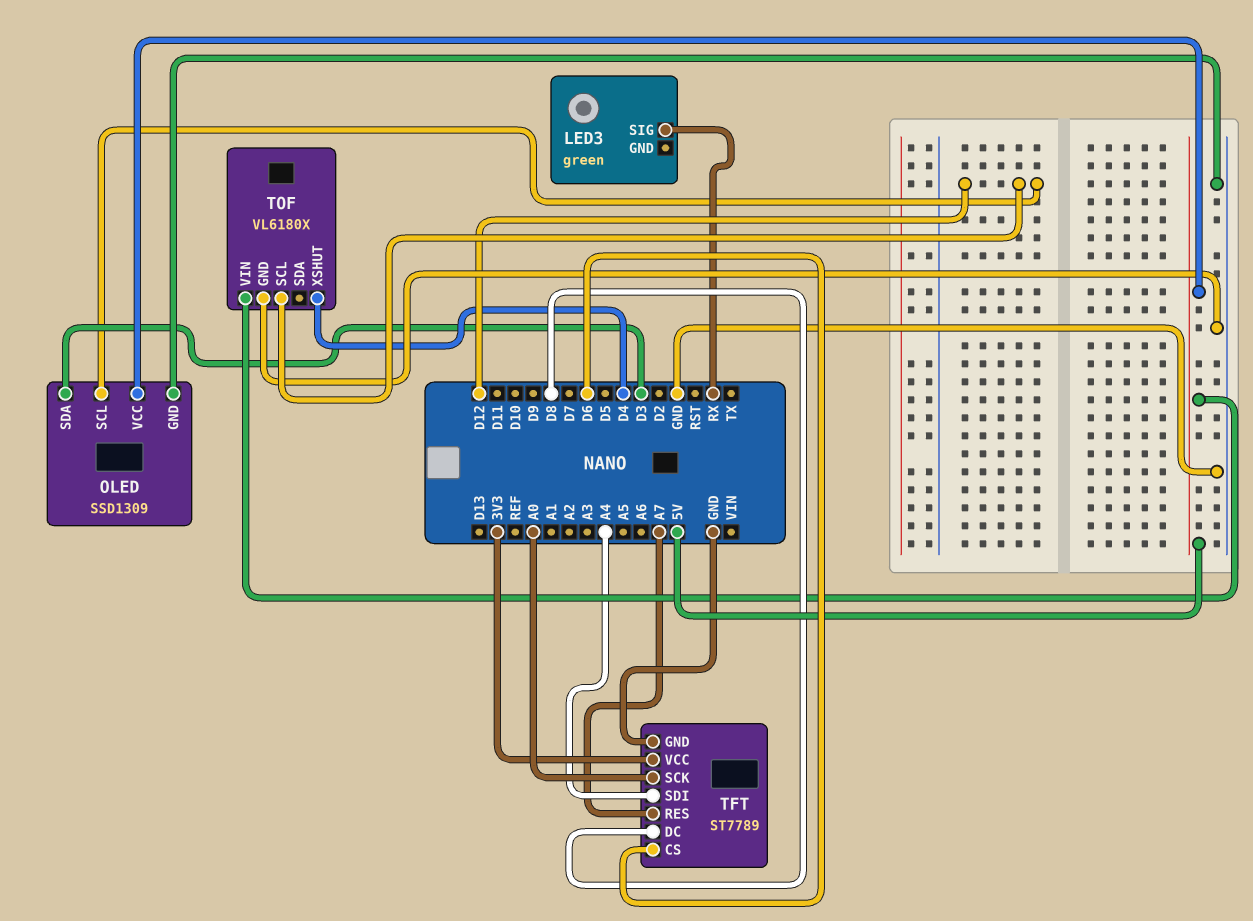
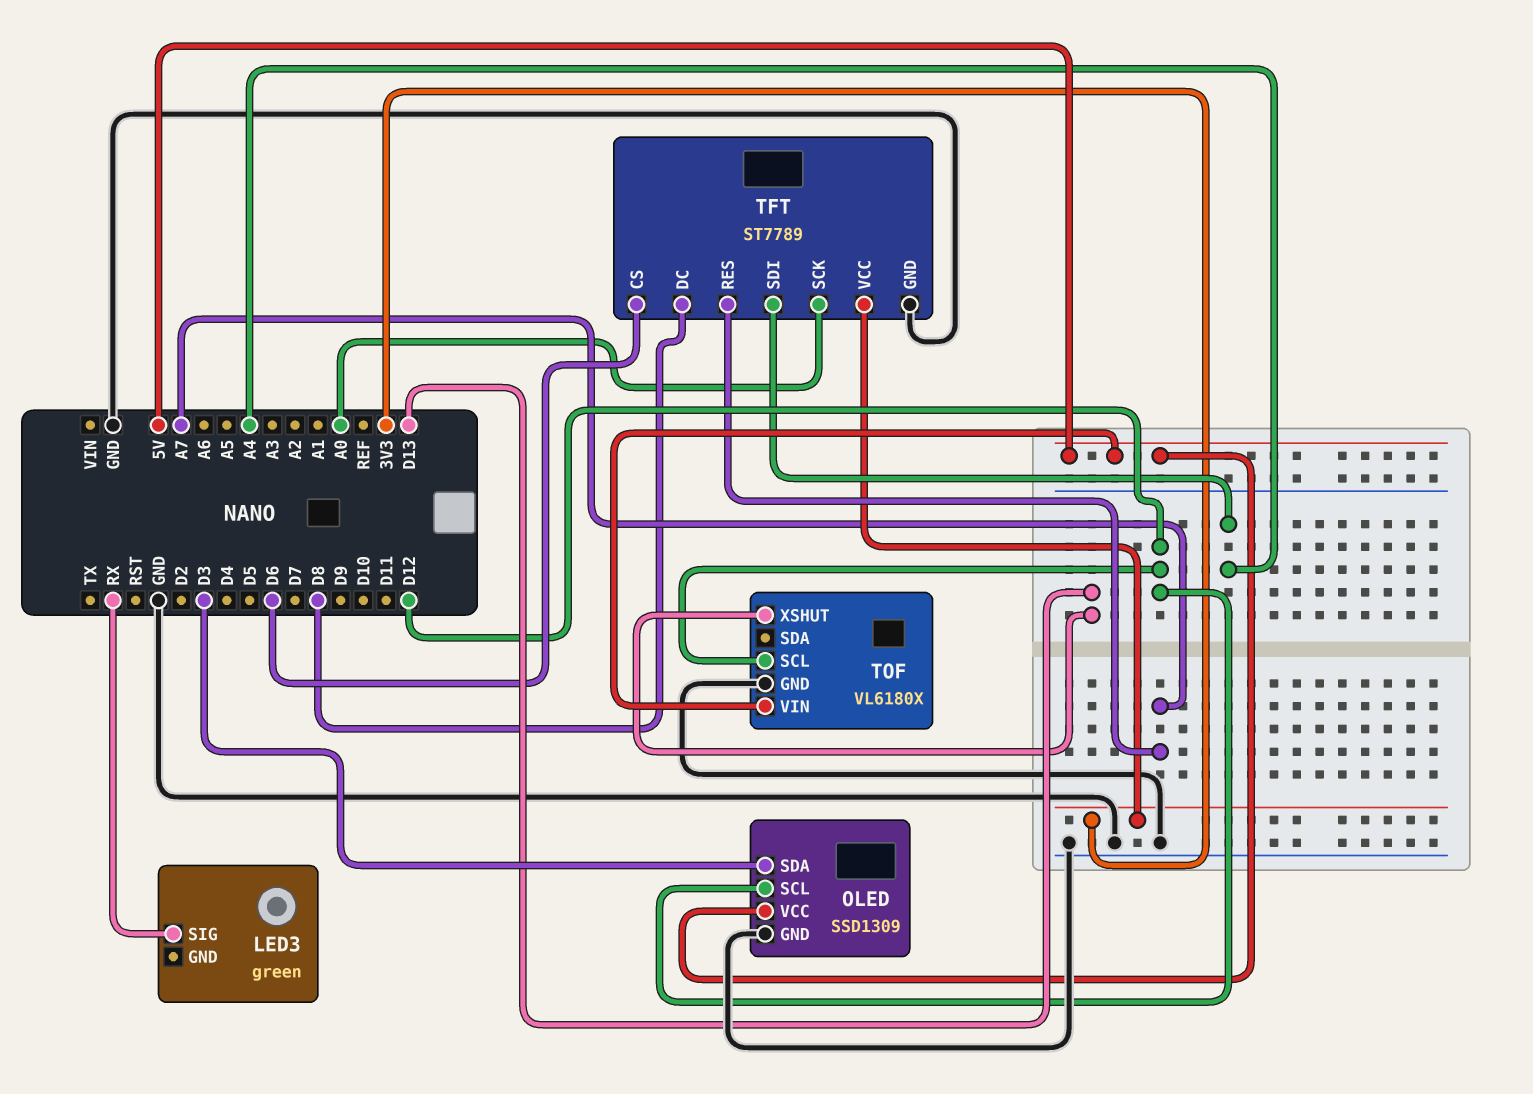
TOF pin XSHUT: D4 -> D13

